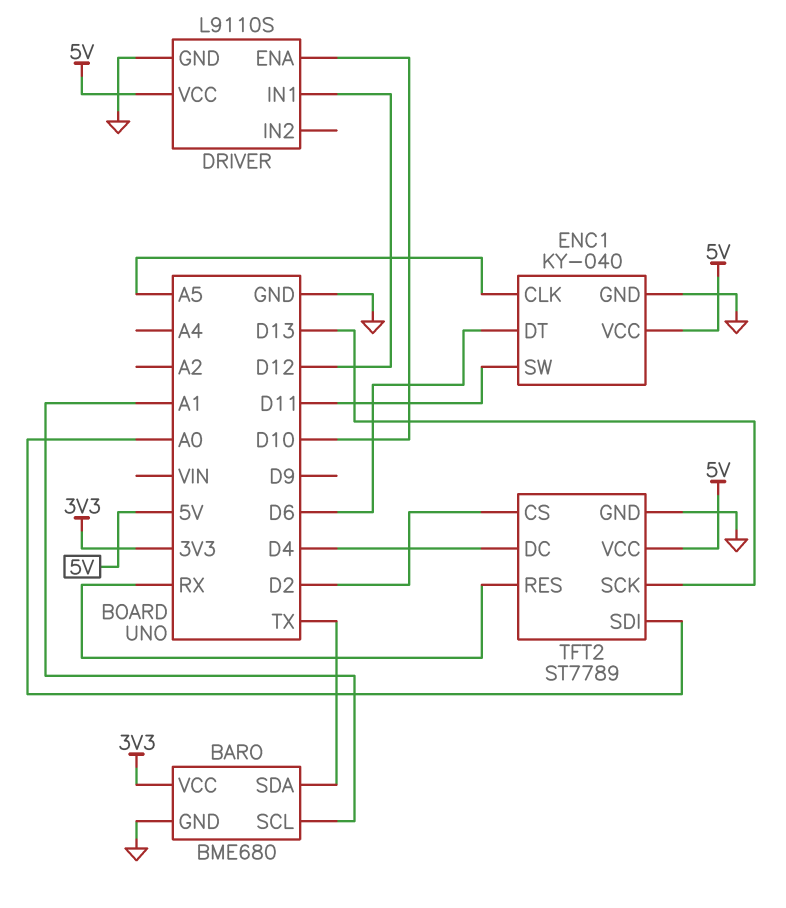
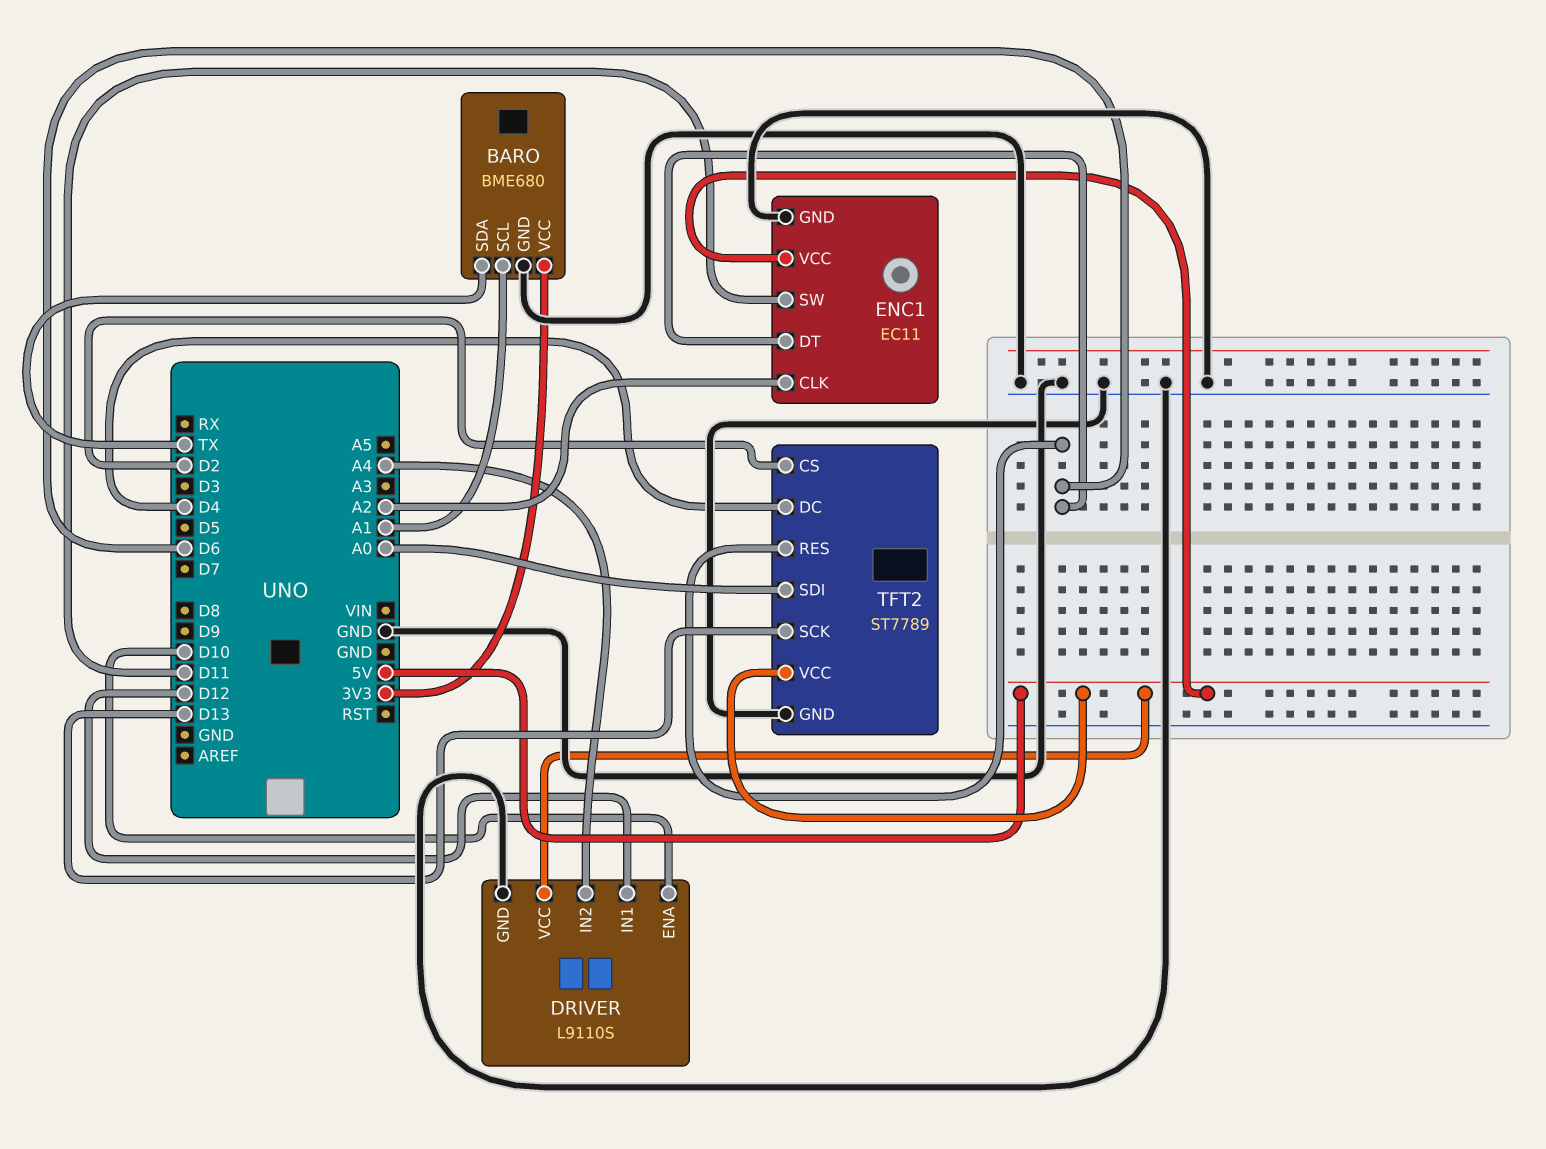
DRIVER pin IN2: none -> A4
ENC1: KY-040 -> EC11
ENC1 pin CLK: A5 -> A2
TFT2 pin RES: RX -> D6

